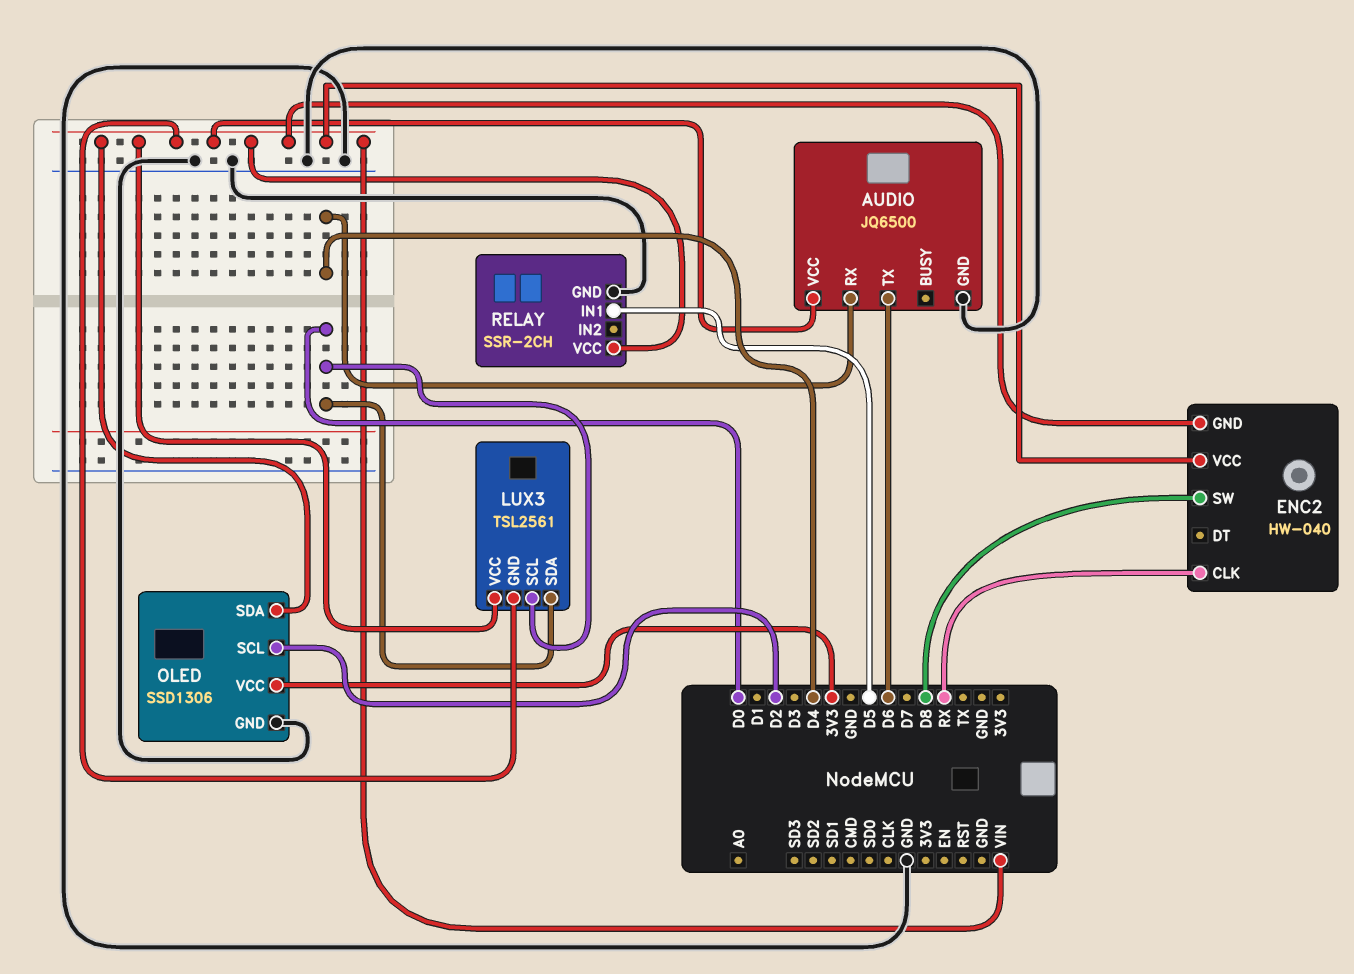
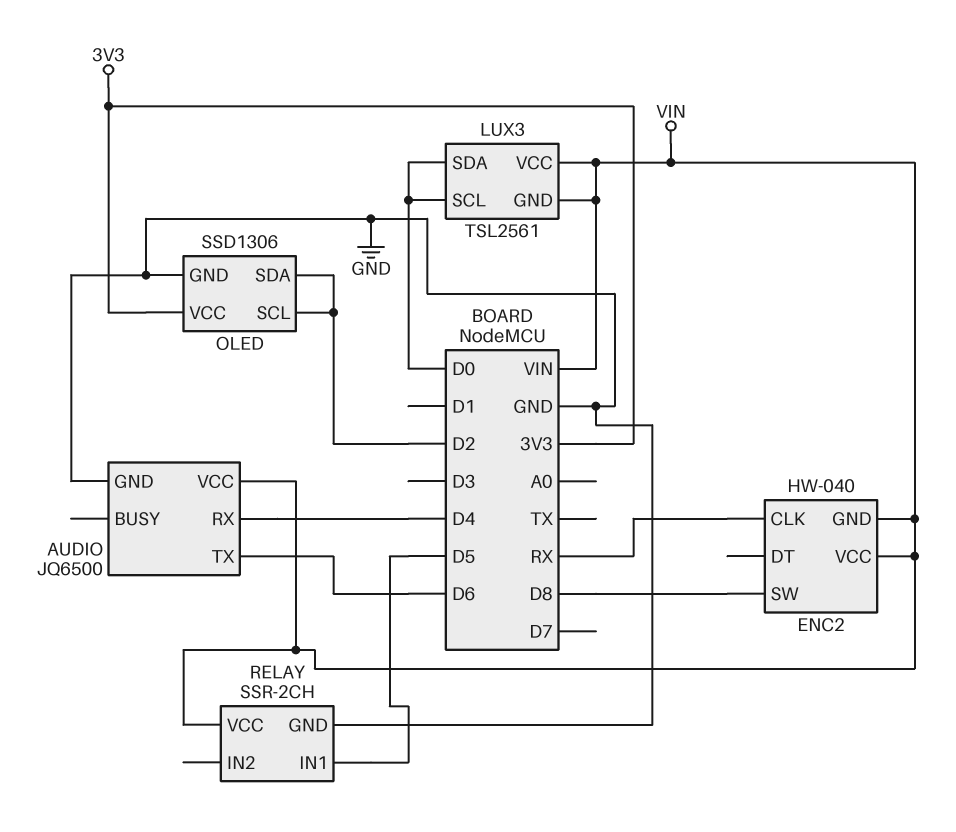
OLED pin SDA: VIN -> D2

